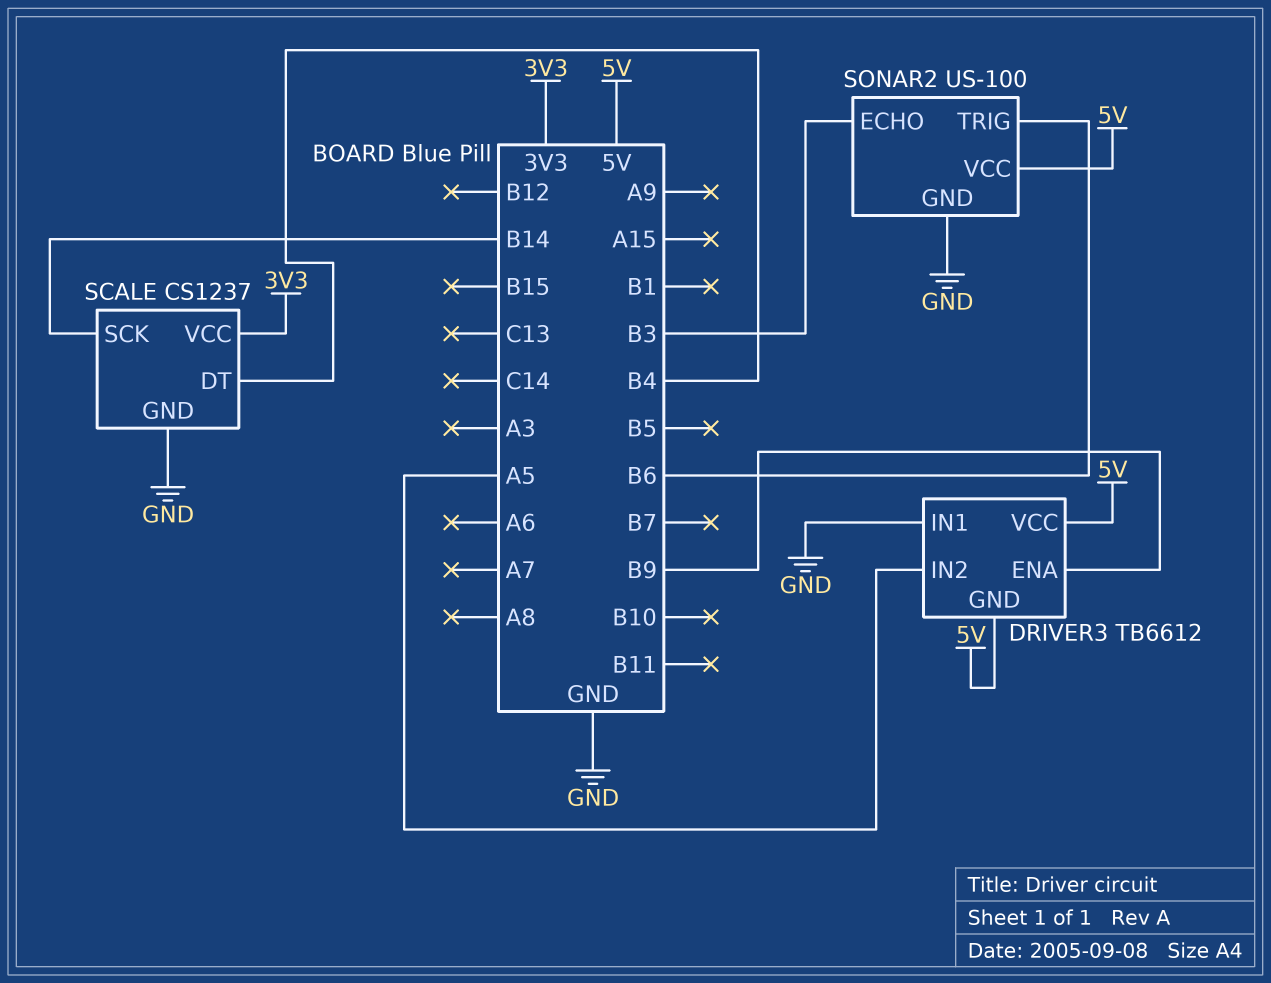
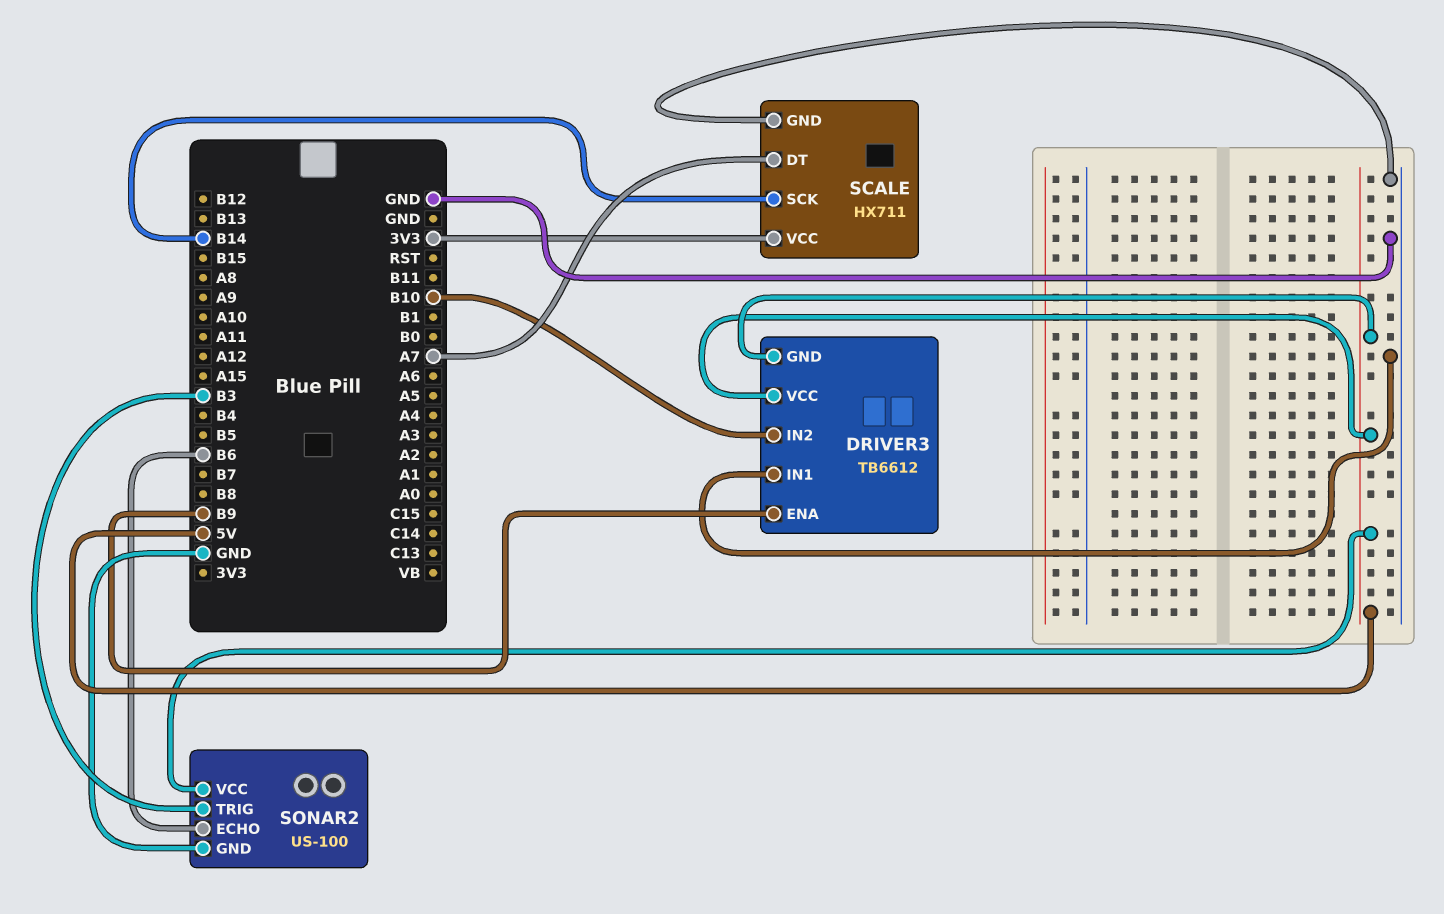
DRIVER3 pin IN2: A5 -> B10
SCALE: CS1237 -> HX711
SCALE pin DT: B4 -> A7
SONAR2 pin ECHO: B3 -> B6
SONAR2 pin TRIG: B6 -> B3

